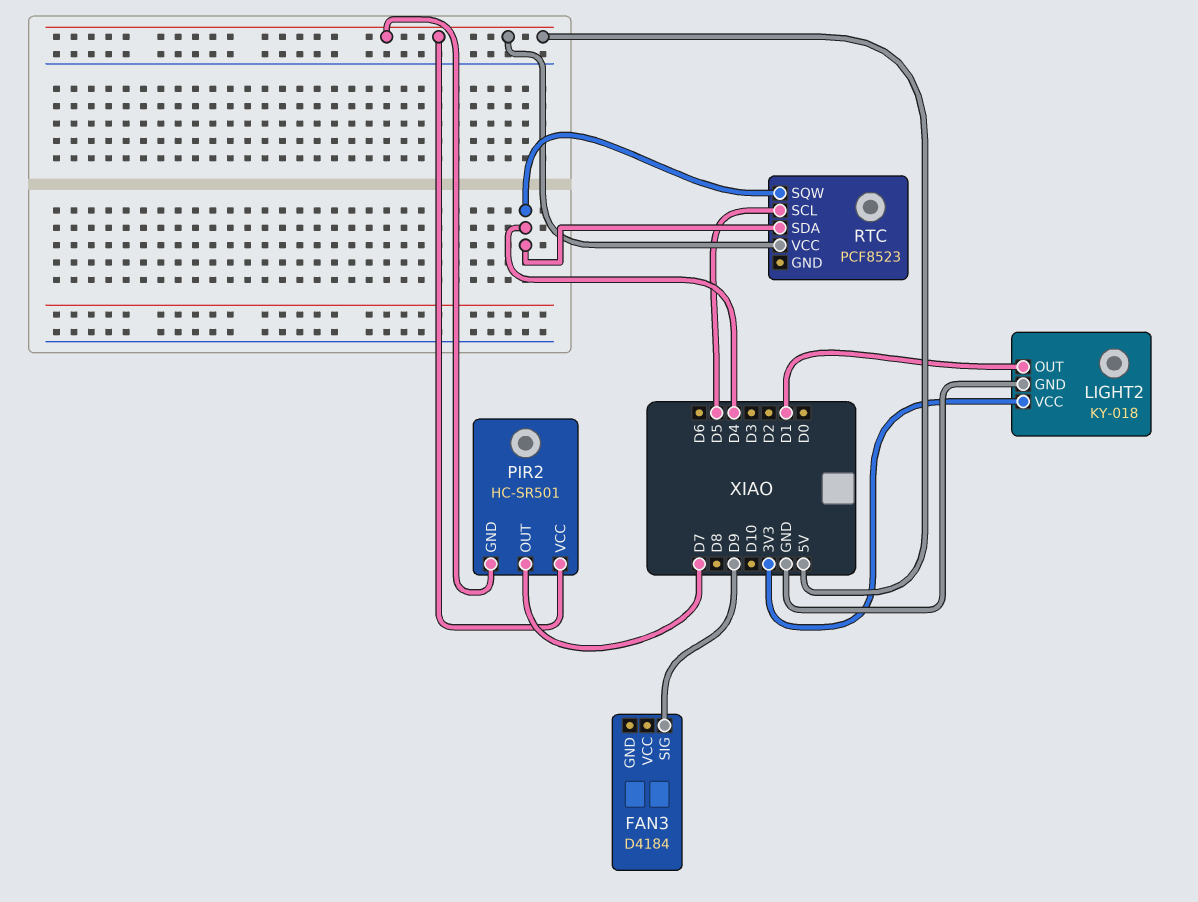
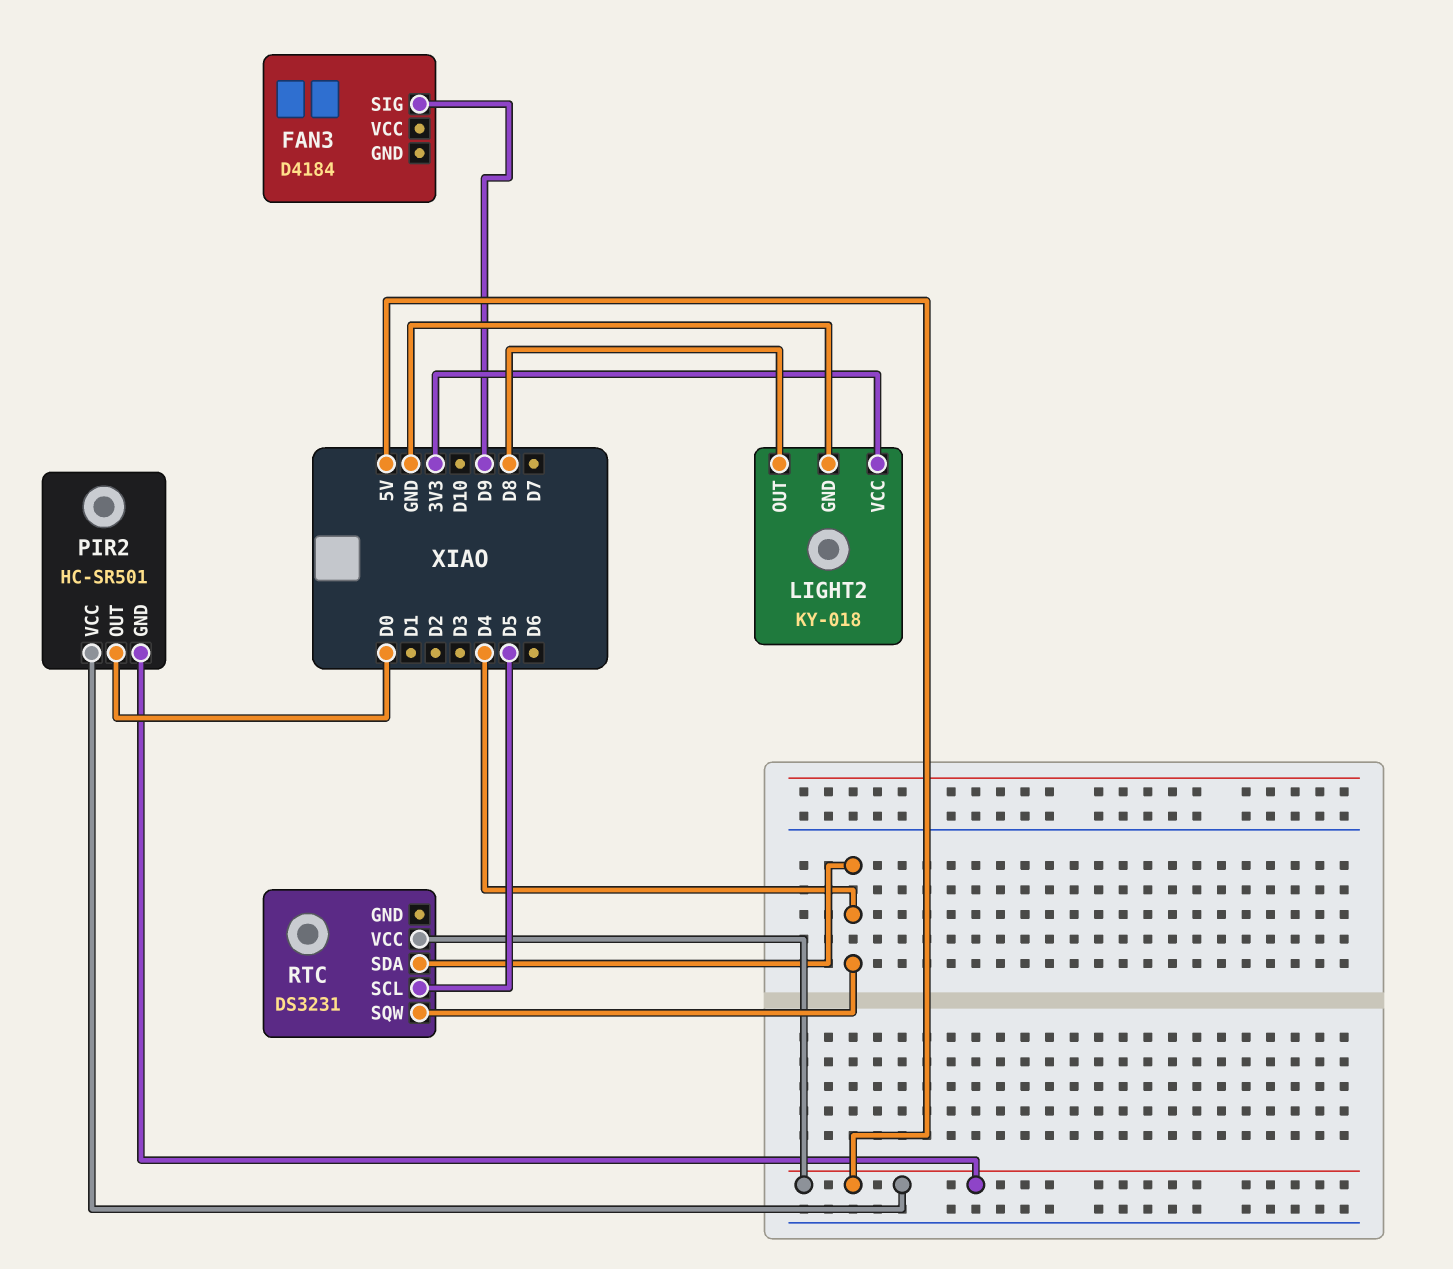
LIGHT2 pin OUT: D1 -> D8
PIR2 pin OUT: D7 -> D0
RTC: PCF8523 -> DS3231

